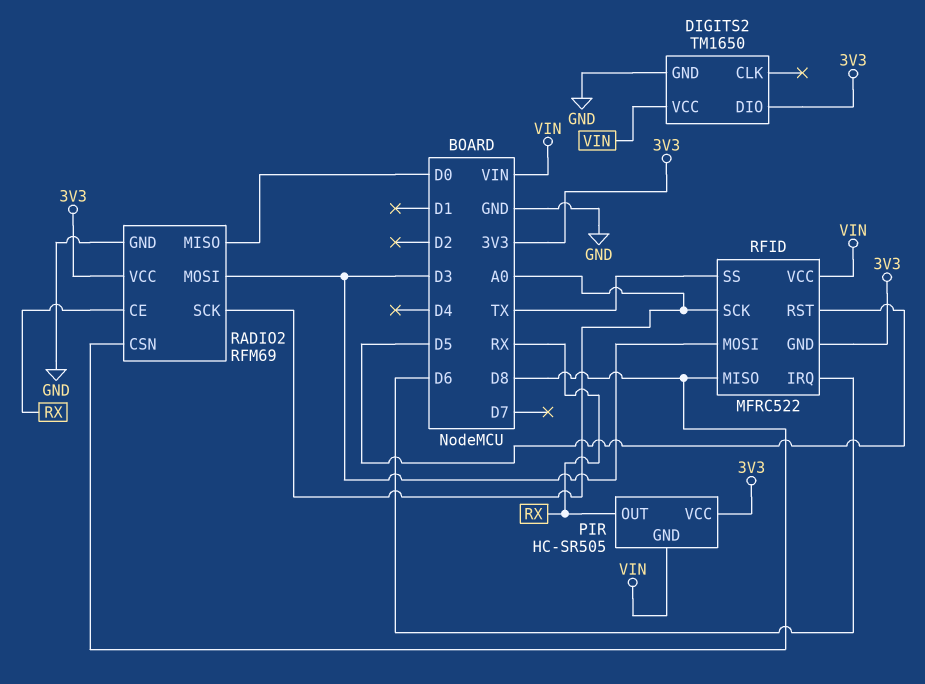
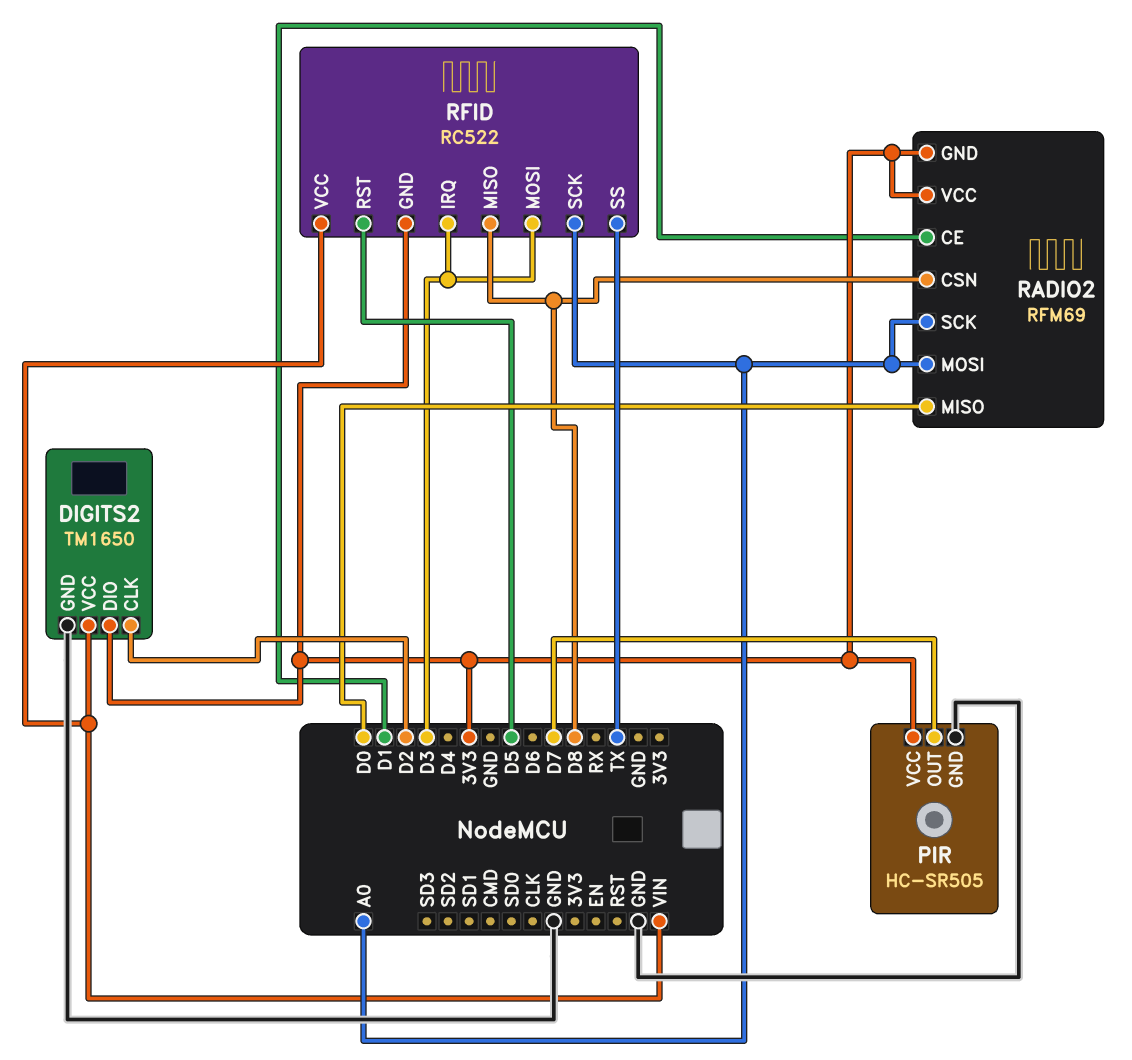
DIGITS2 pin CLK: none -> D2
PIR pin GND: VIN -> GND
PIR pin OUT: RX -> D7
RADIO2 pin CE: RX -> D1
RADIO2 pin GND: GND -> 3V3
RADIO2 pin MOSI: D3 -> A0
RFID: MFRC522 -> RC522
RFID pin IRQ: D6 -> D3

